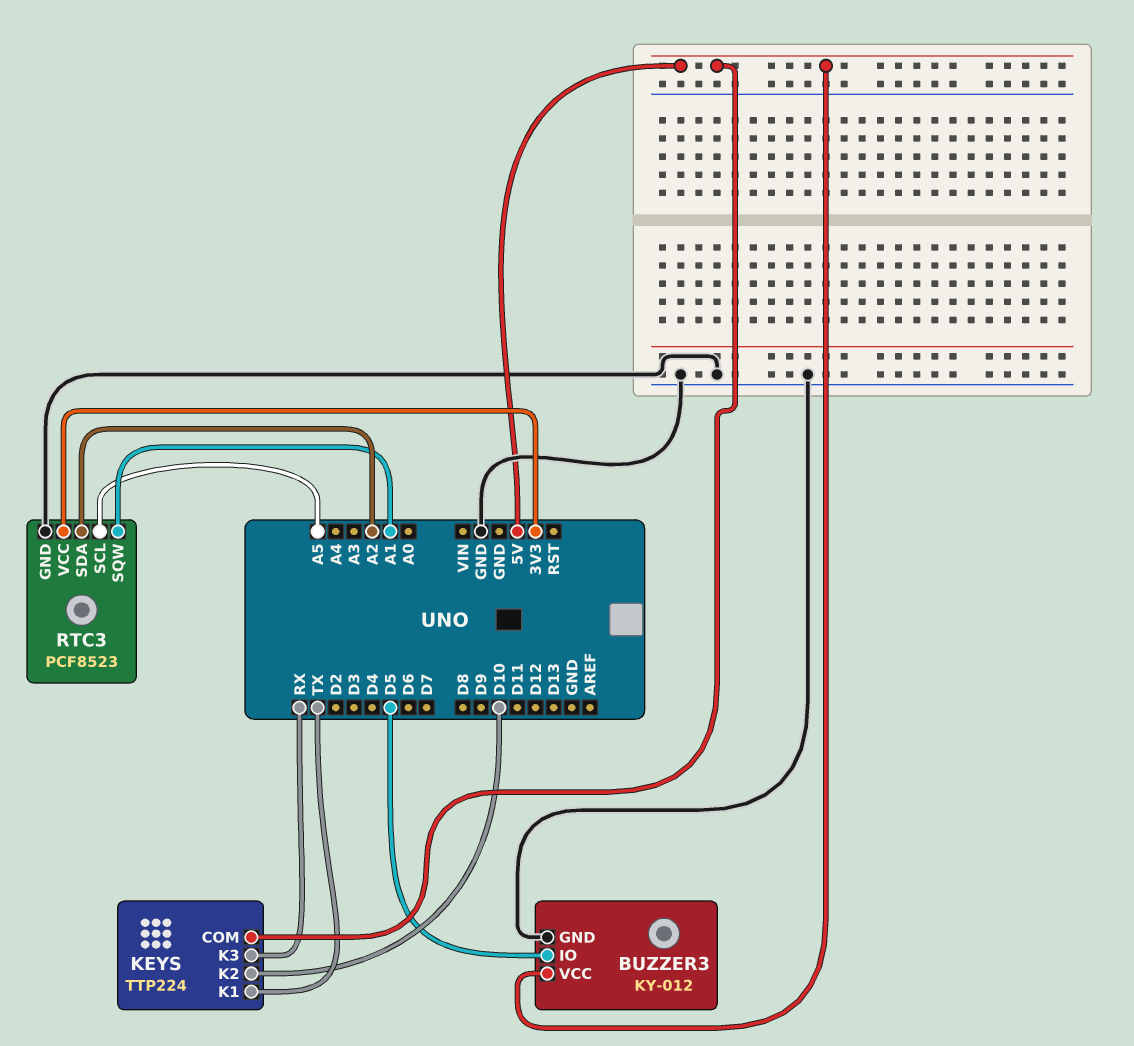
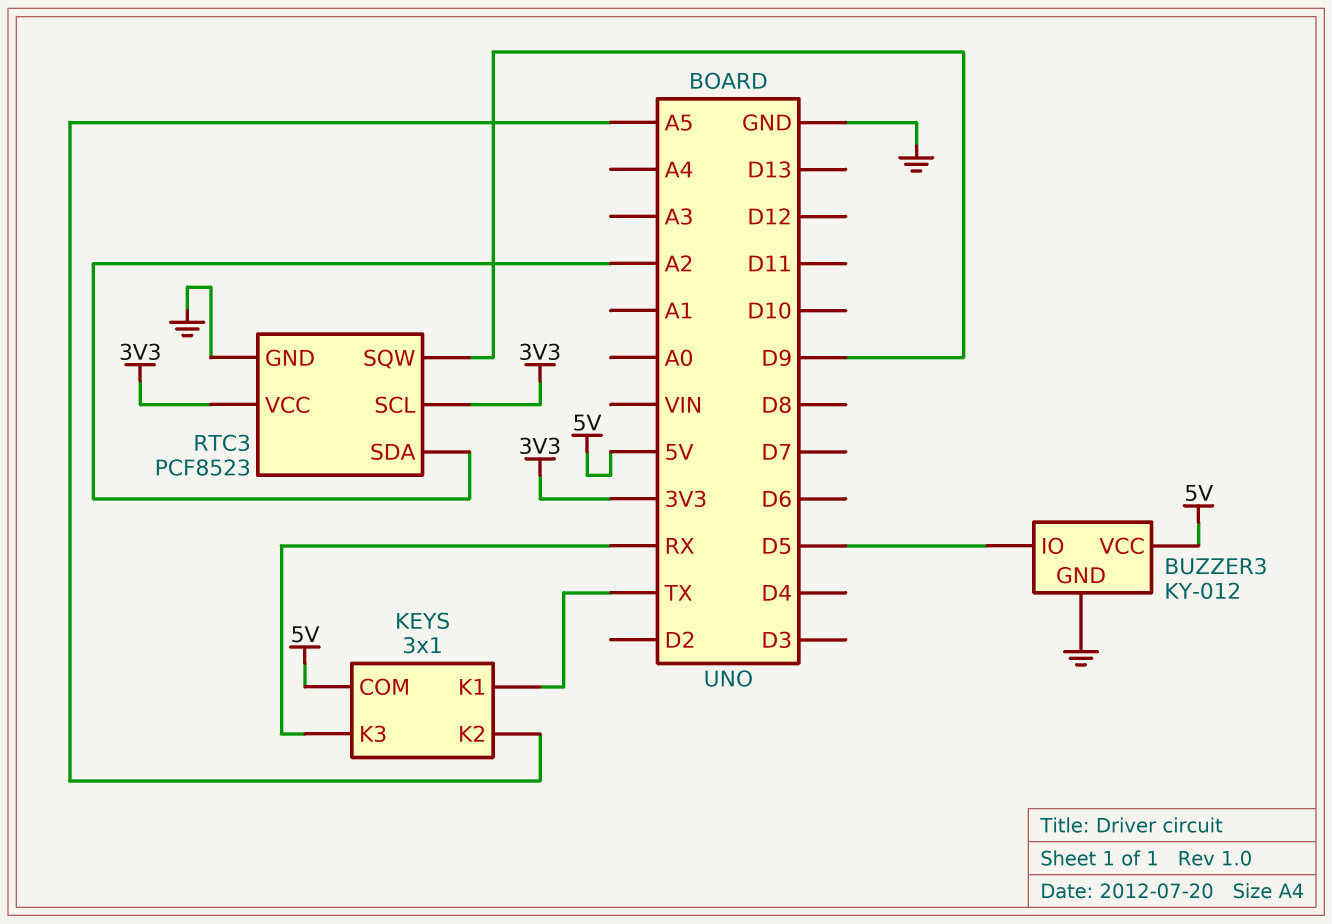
KEYS: TTP224 -> 3x1
KEYS pin K2: D10 -> A5
RTC3 pin SCL: A5 -> 3V3
RTC3 pin SQW: A1 -> D9

